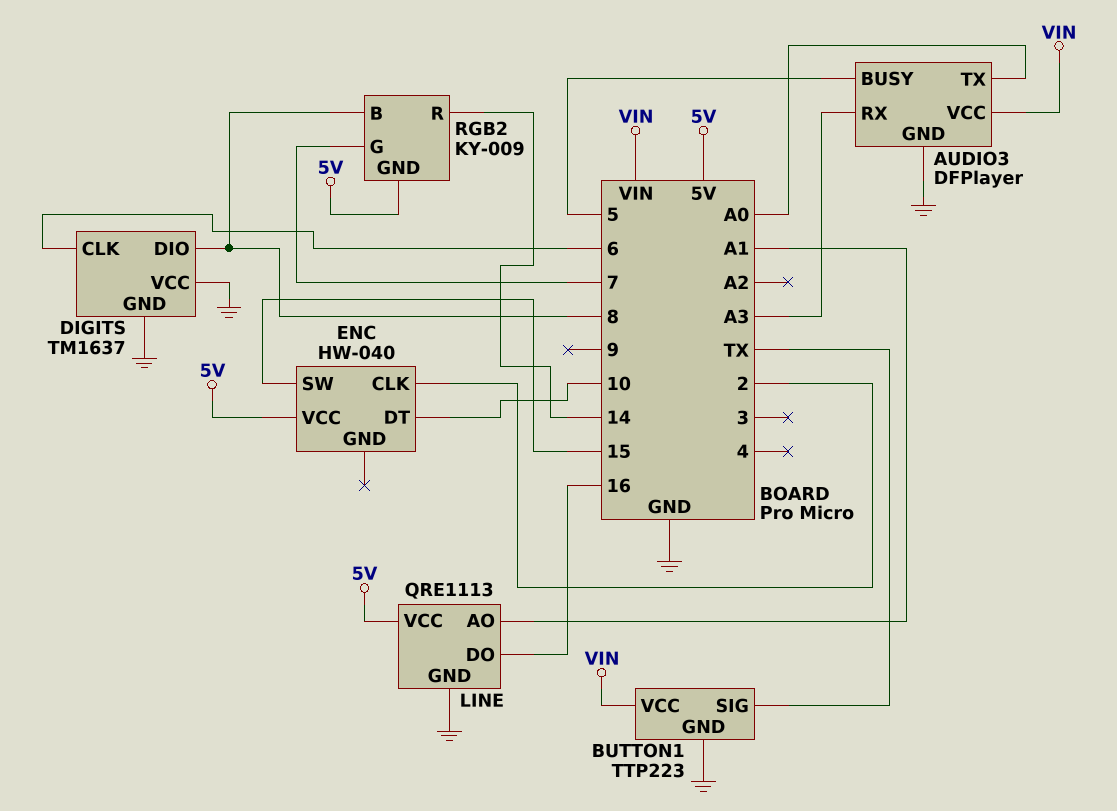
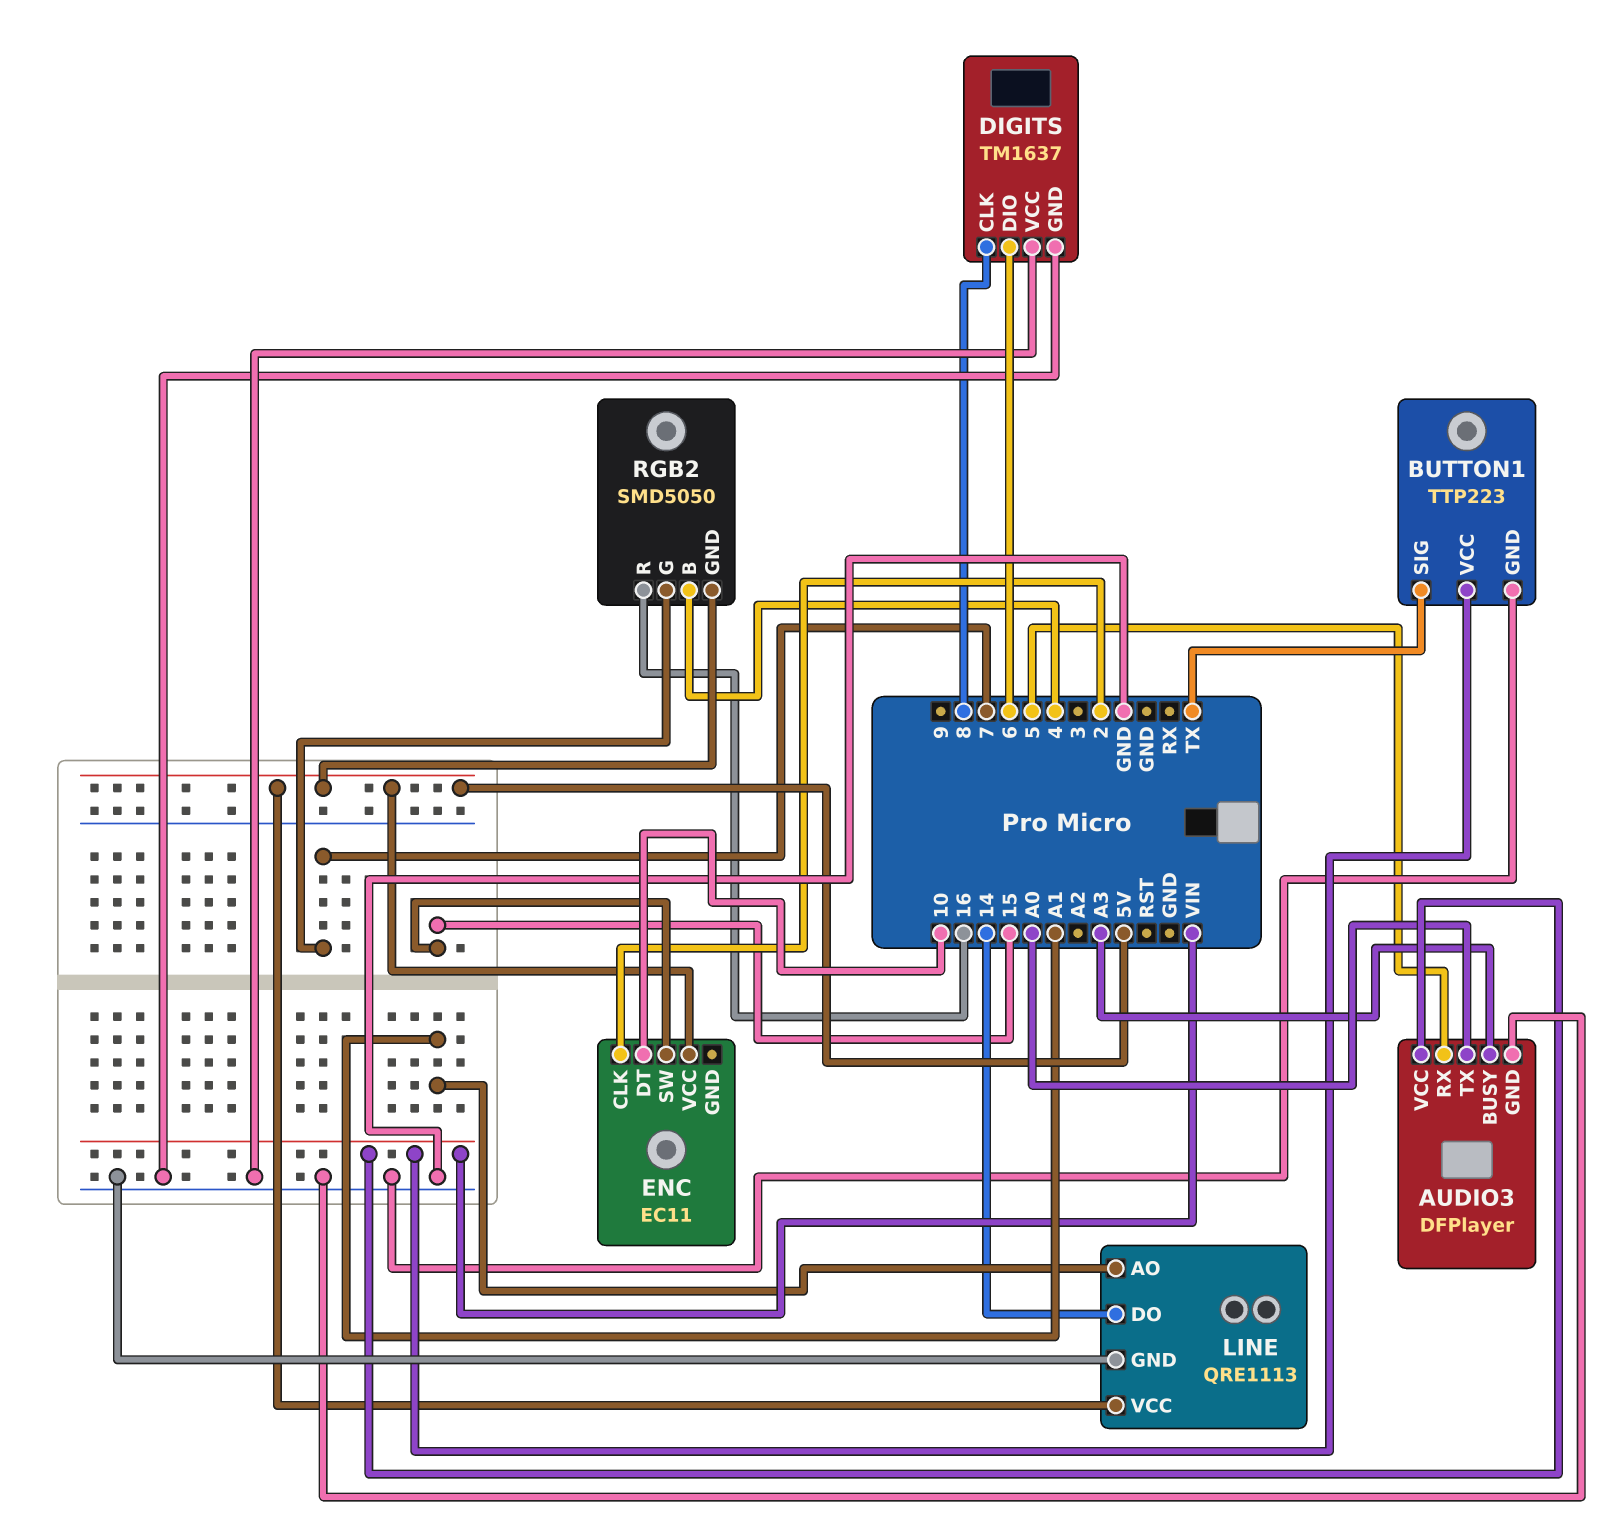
AUDIO3 pin BUSY: 5 -> A3
AUDIO3 pin RX: A3 -> 5
DIGITS pin CLK: 6 -> 8
DIGITS pin DIO: 8 -> 6
ENC: HW-040 -> EC11
LINE pin DO: 16 -> 14
RGB2: KY-009 -> SMD5050
RGB2 pin B: 8 -> 4
RGB2 pin R: 14 -> 16

